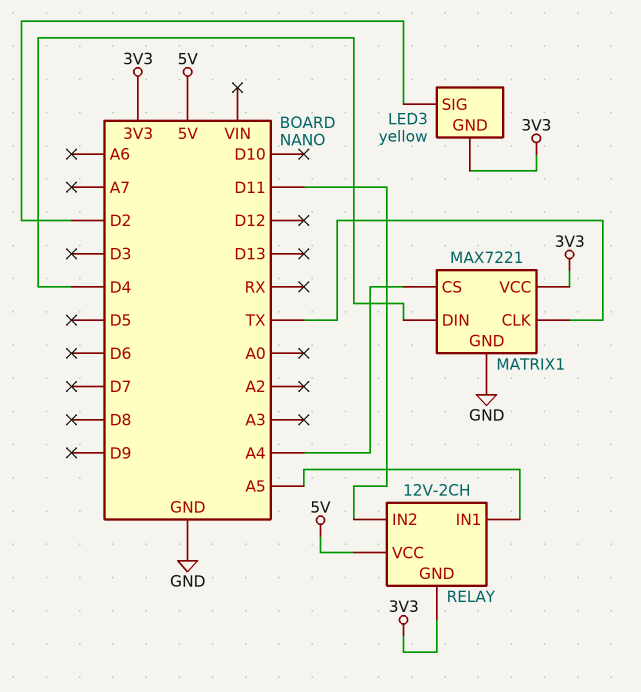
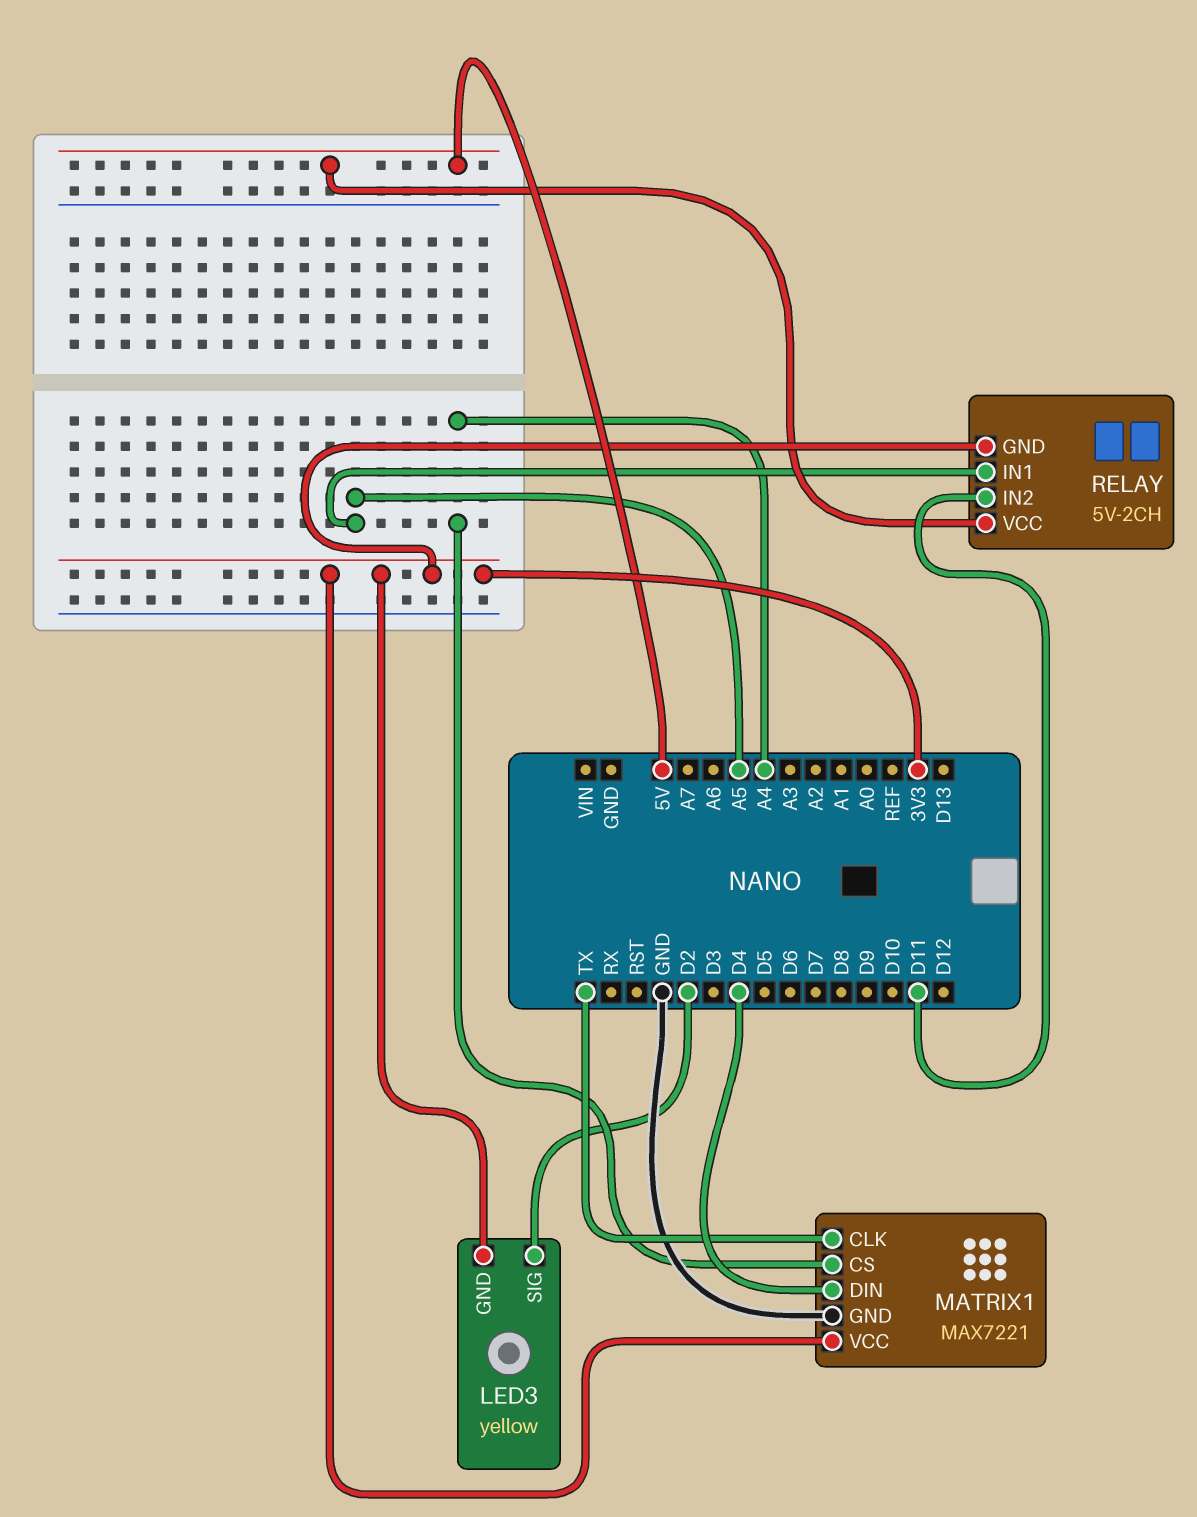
RELAY: 12V-2CH -> 5V-2CH

